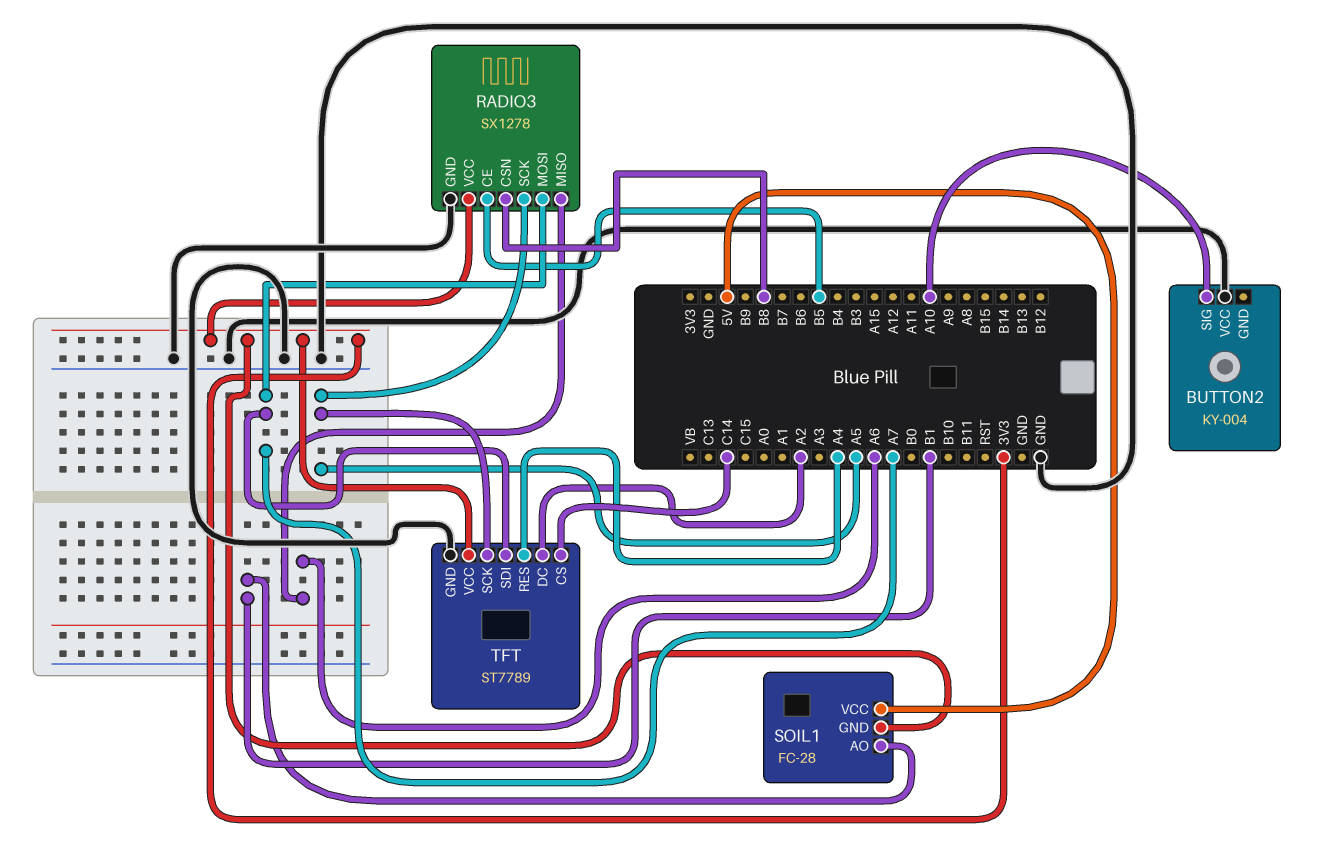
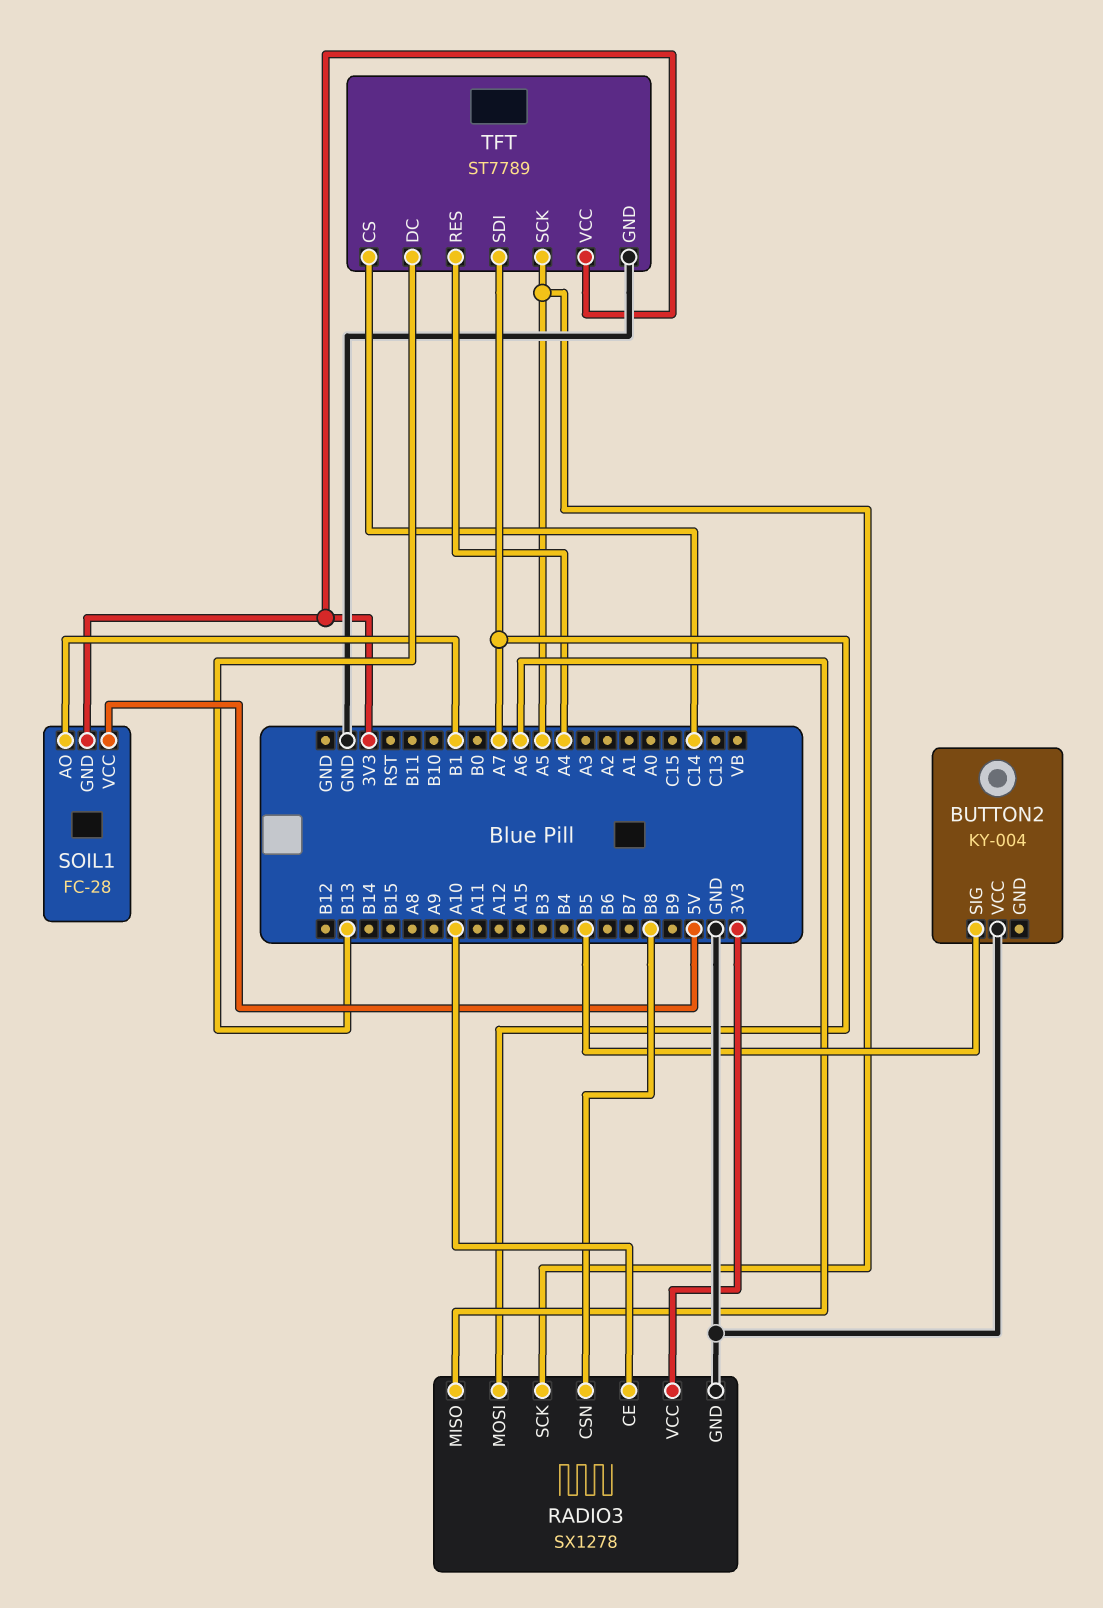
BUTTON2 pin SIG: A10 -> B5
RADIO3 pin CE: B5 -> A10
TFT pin DC: A2 -> B13

